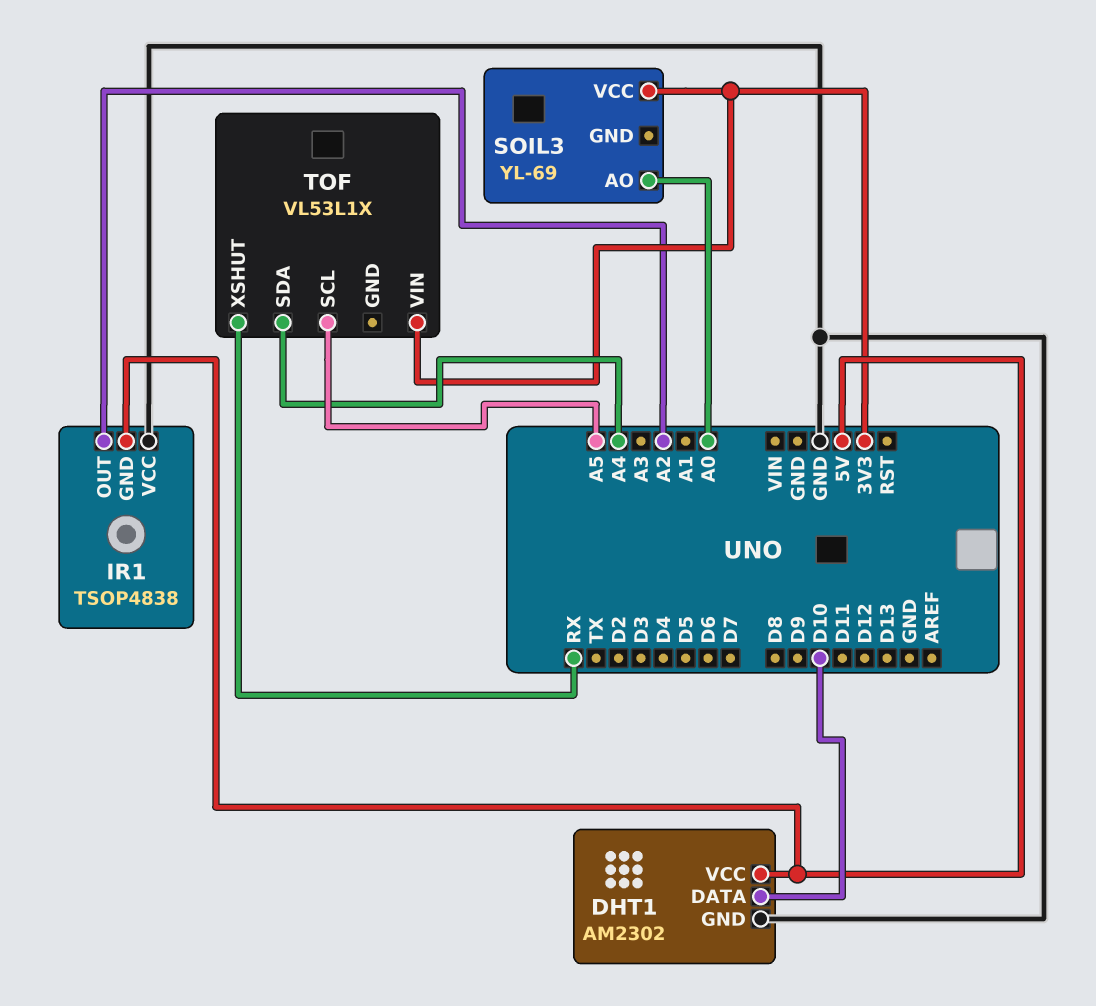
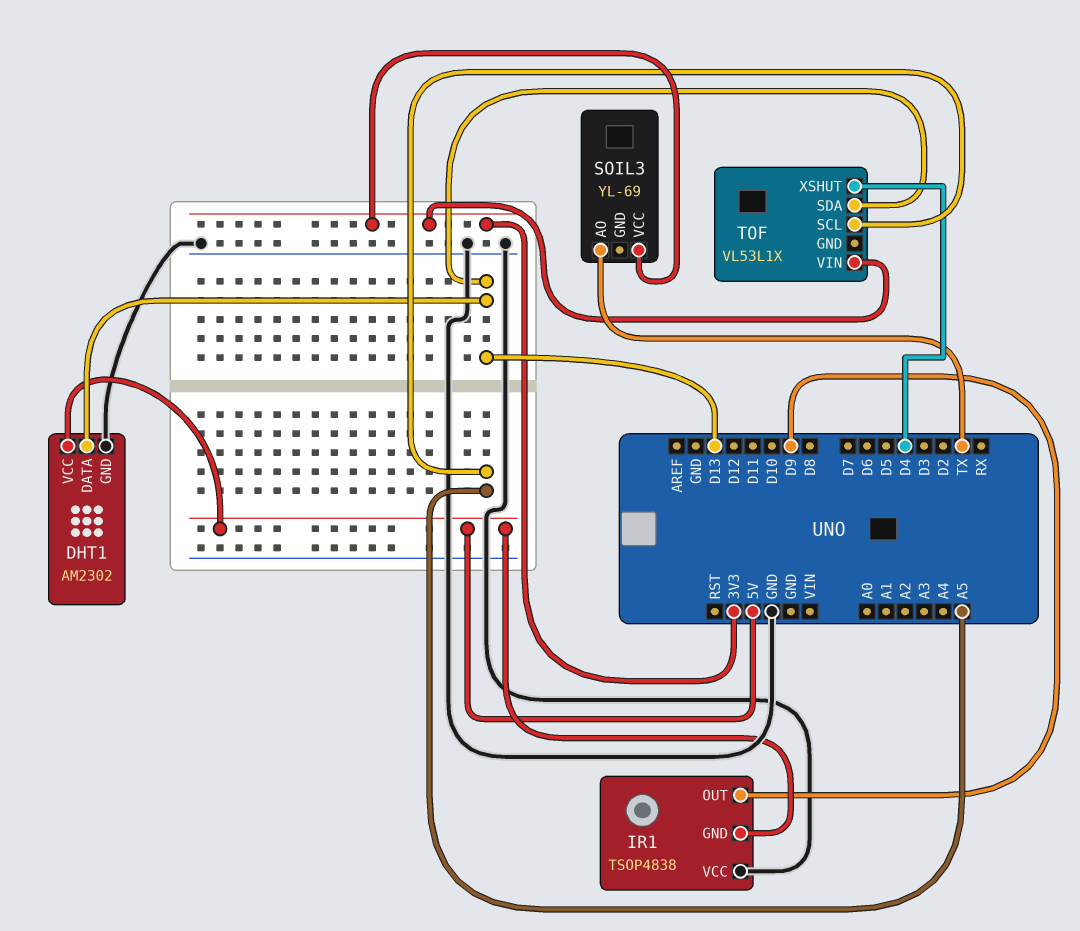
DHT1 pin DATA: D10 -> D13
IR1 pin OUT: A2 -> D9
SOIL3 pin AO: A0 -> TX
TOF pin SDA: A4 -> D13
TOF pin XSHUT: RX -> D4

